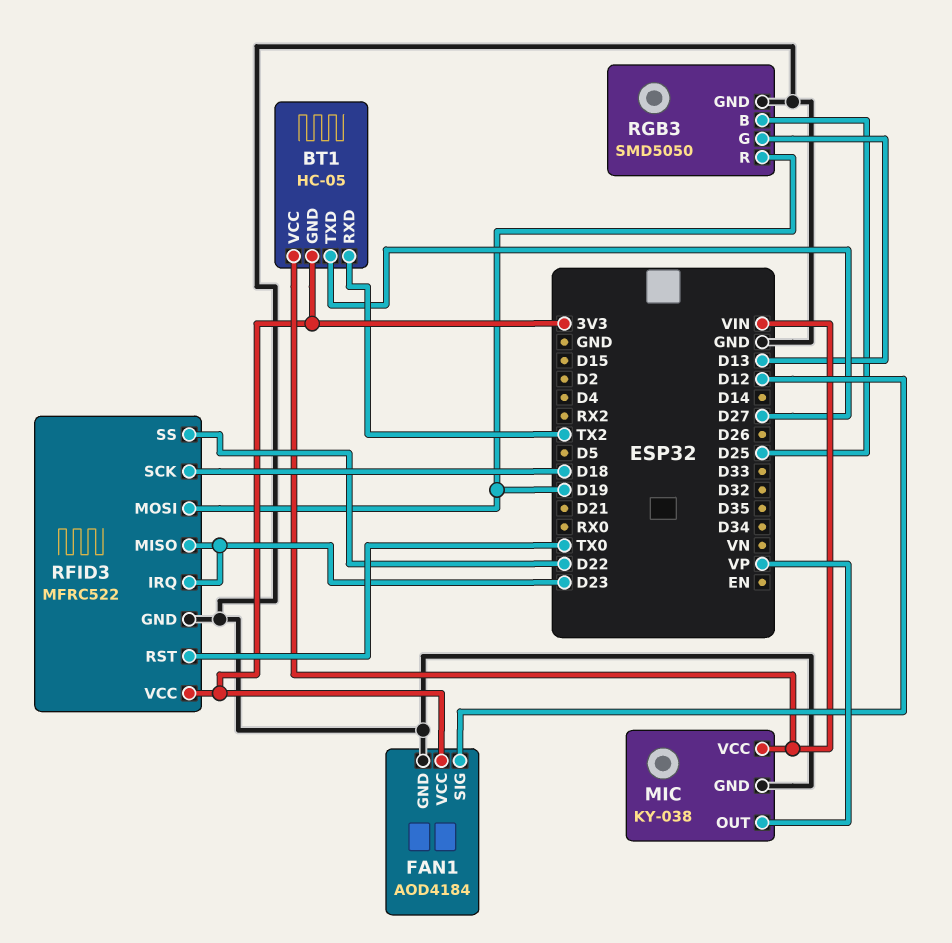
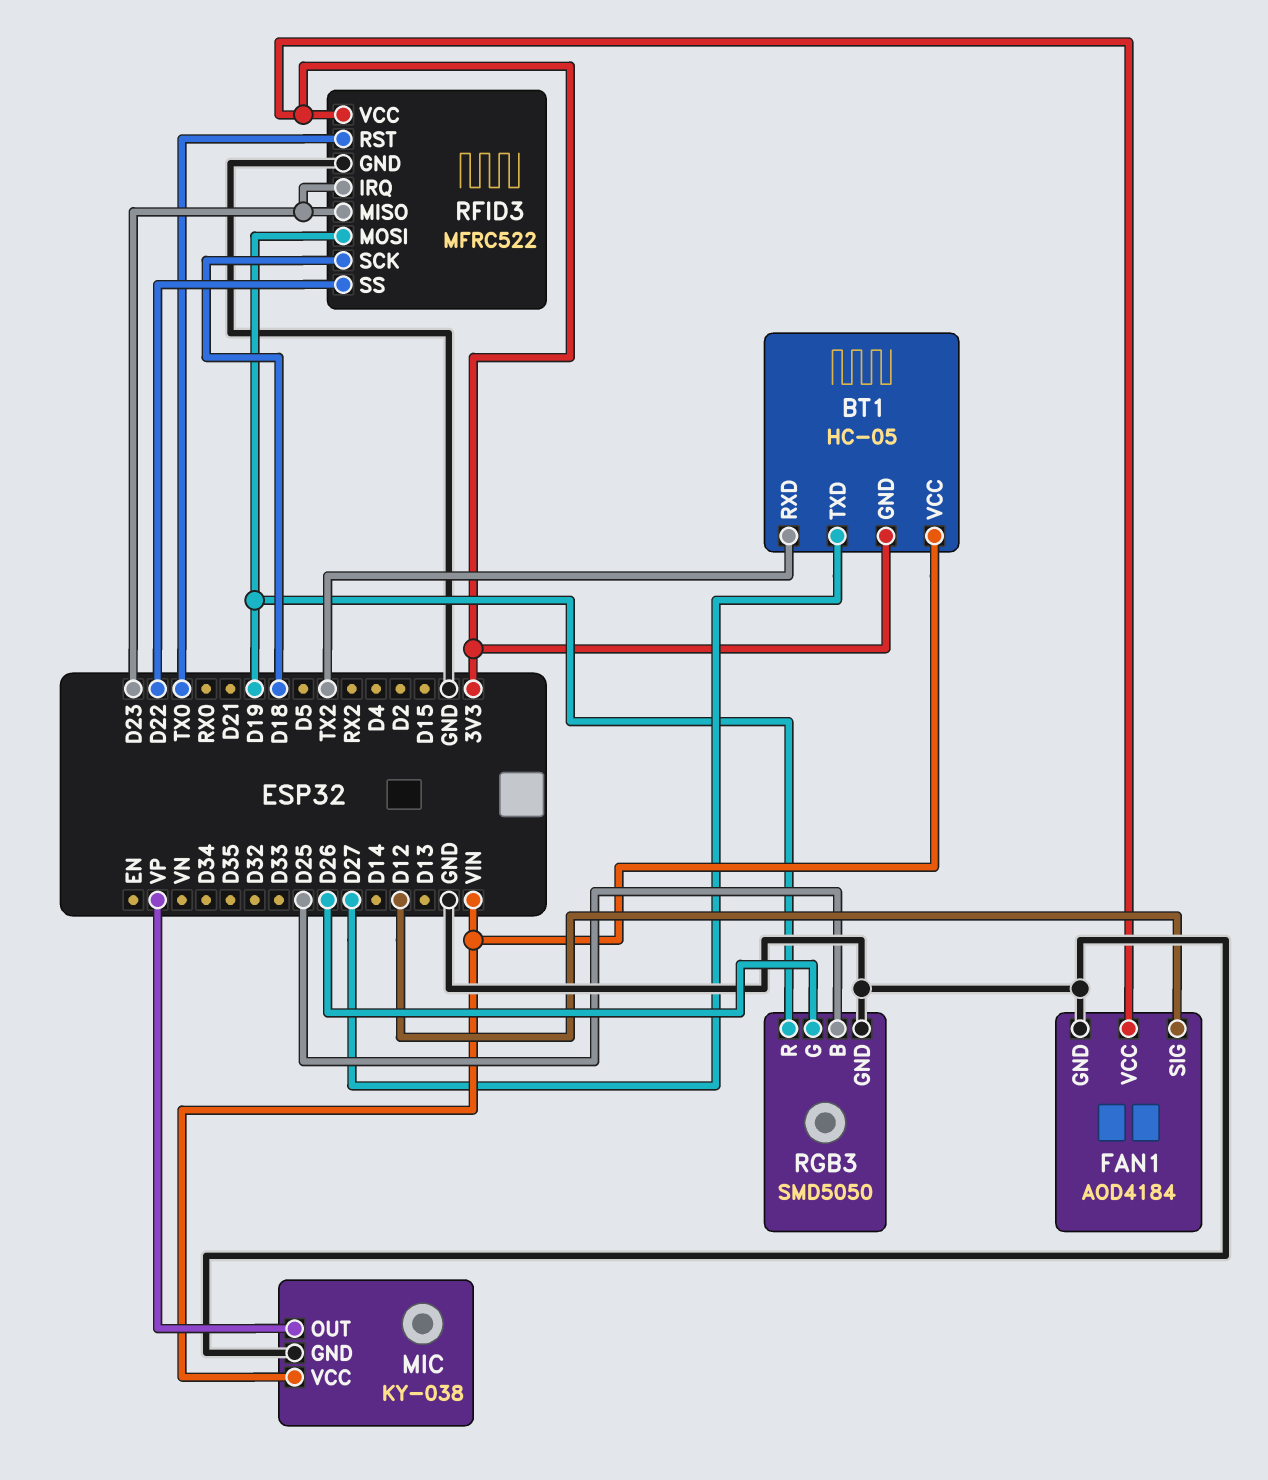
RGB3 pin G: D13 -> D26

